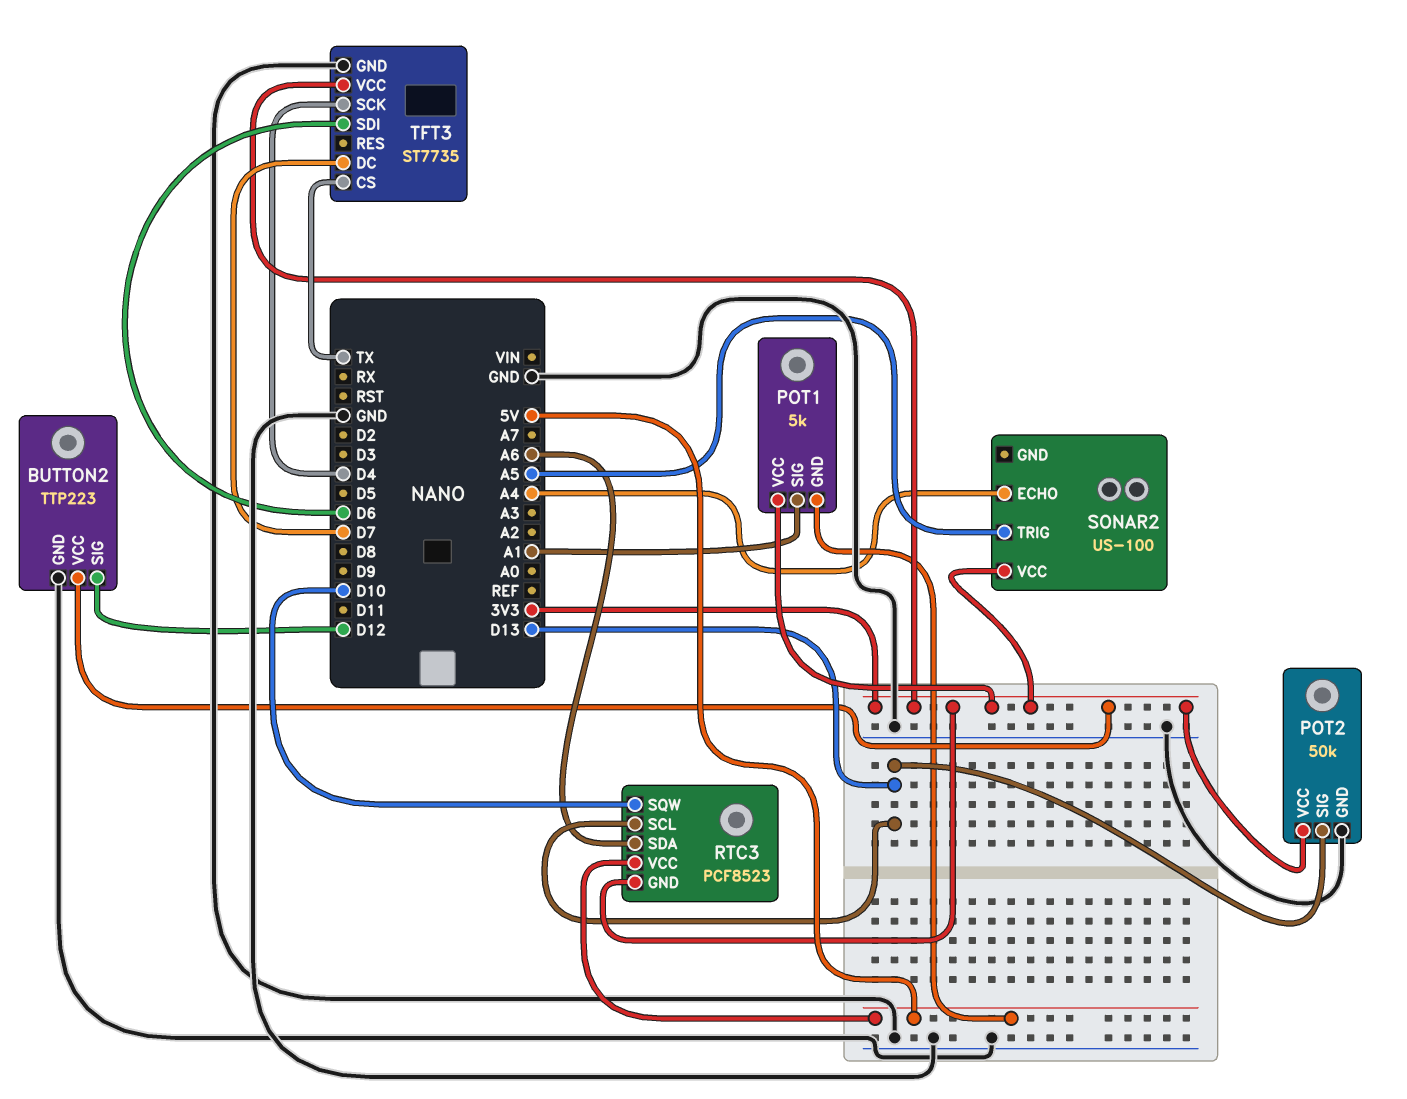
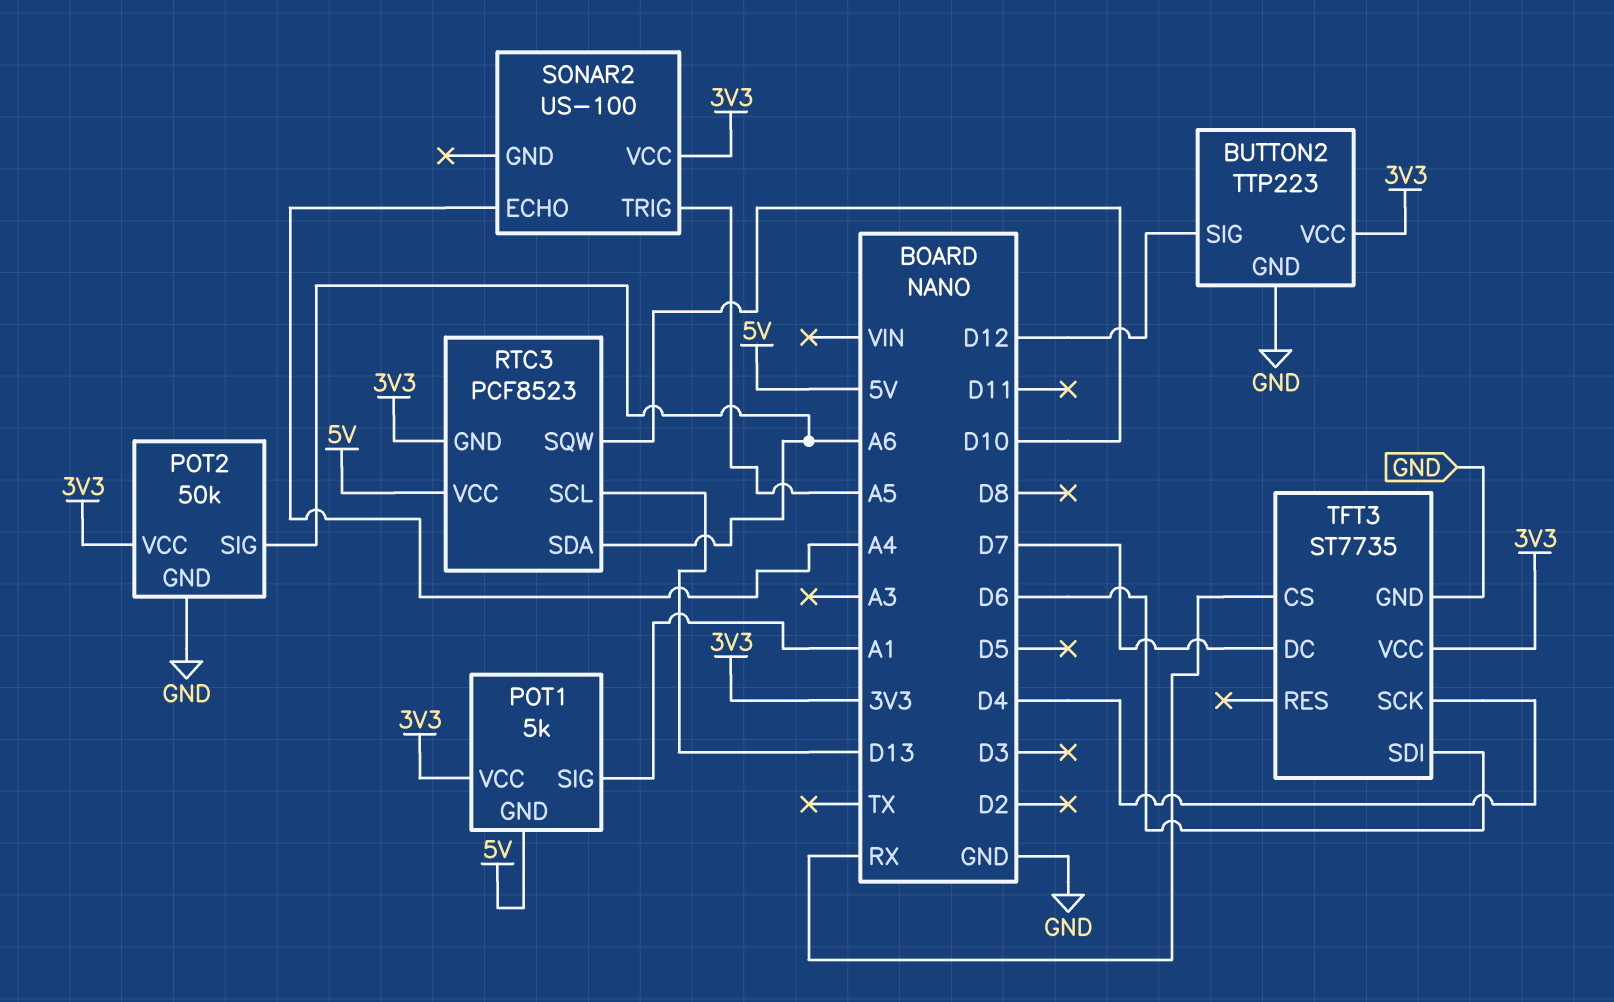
POT2 pin SIG: D13 -> A6
TFT3 pin CS: TX -> RX

